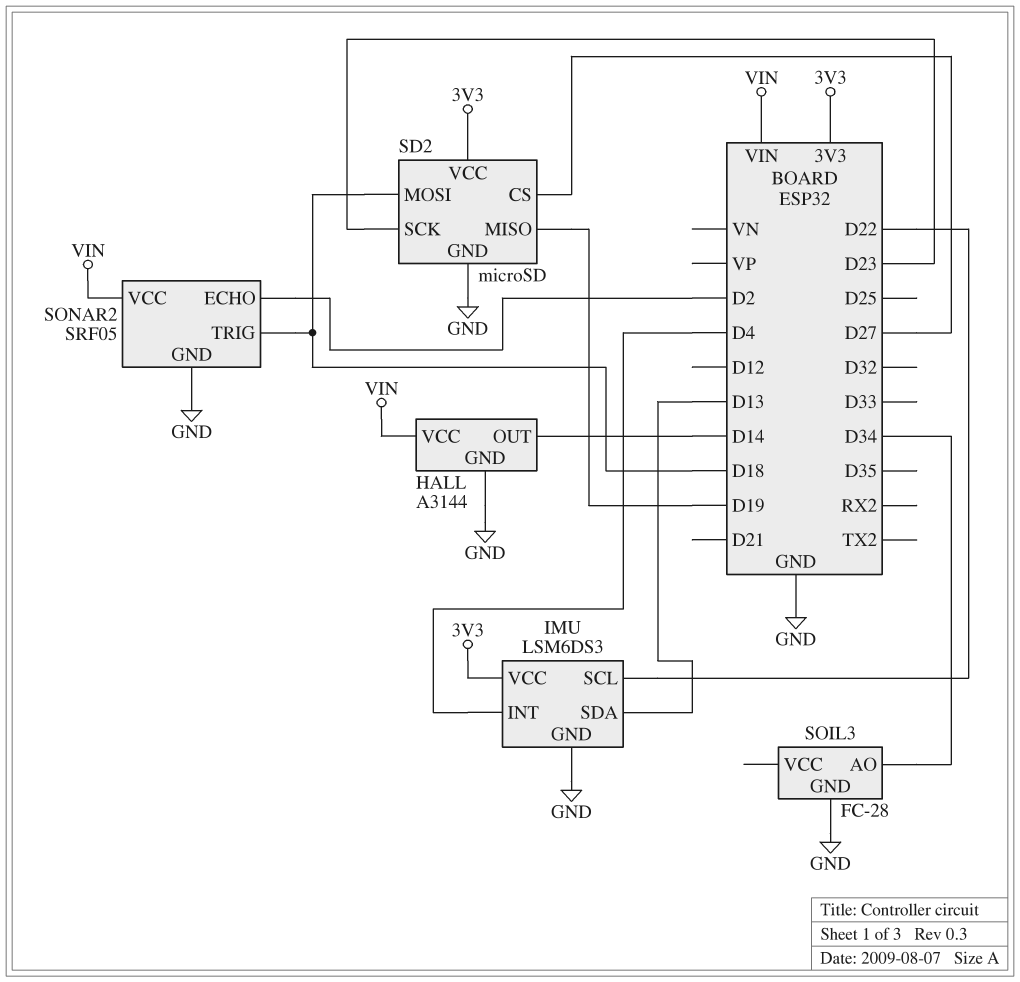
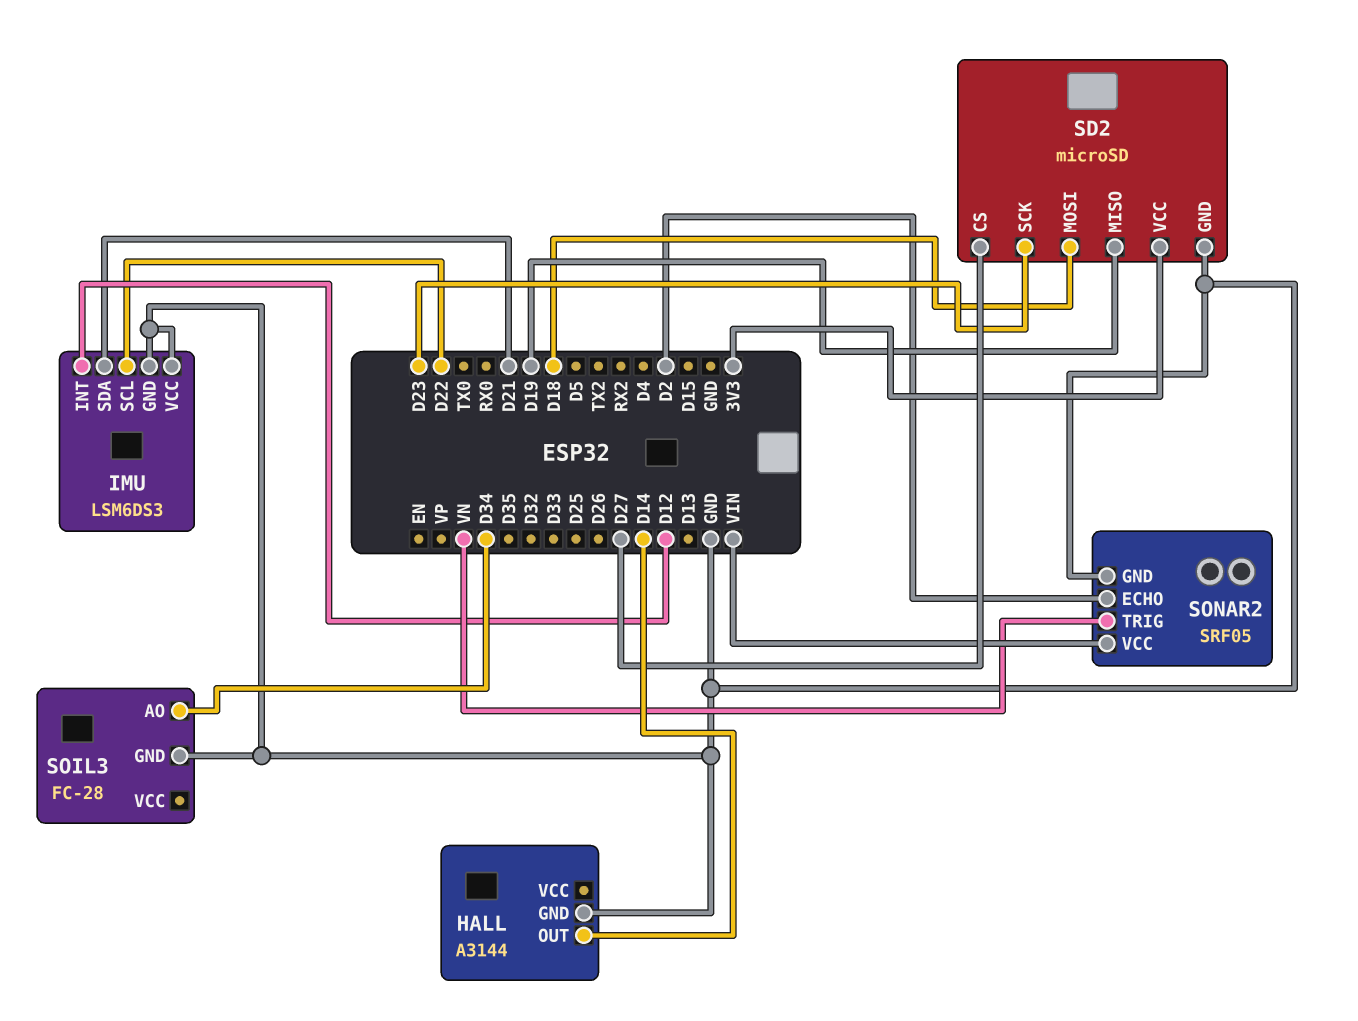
HALL pin VCC: VIN -> none
IMU pin INT: D4 -> D12
IMU pin SDA: D13 -> D21
IMU pin VCC: 3V3 -> GND
SONAR2 pin TRIG: D18 -> VN

